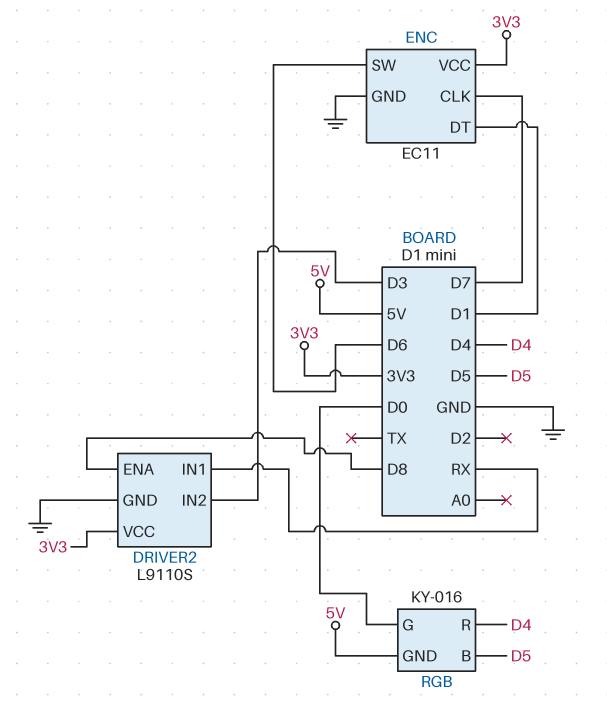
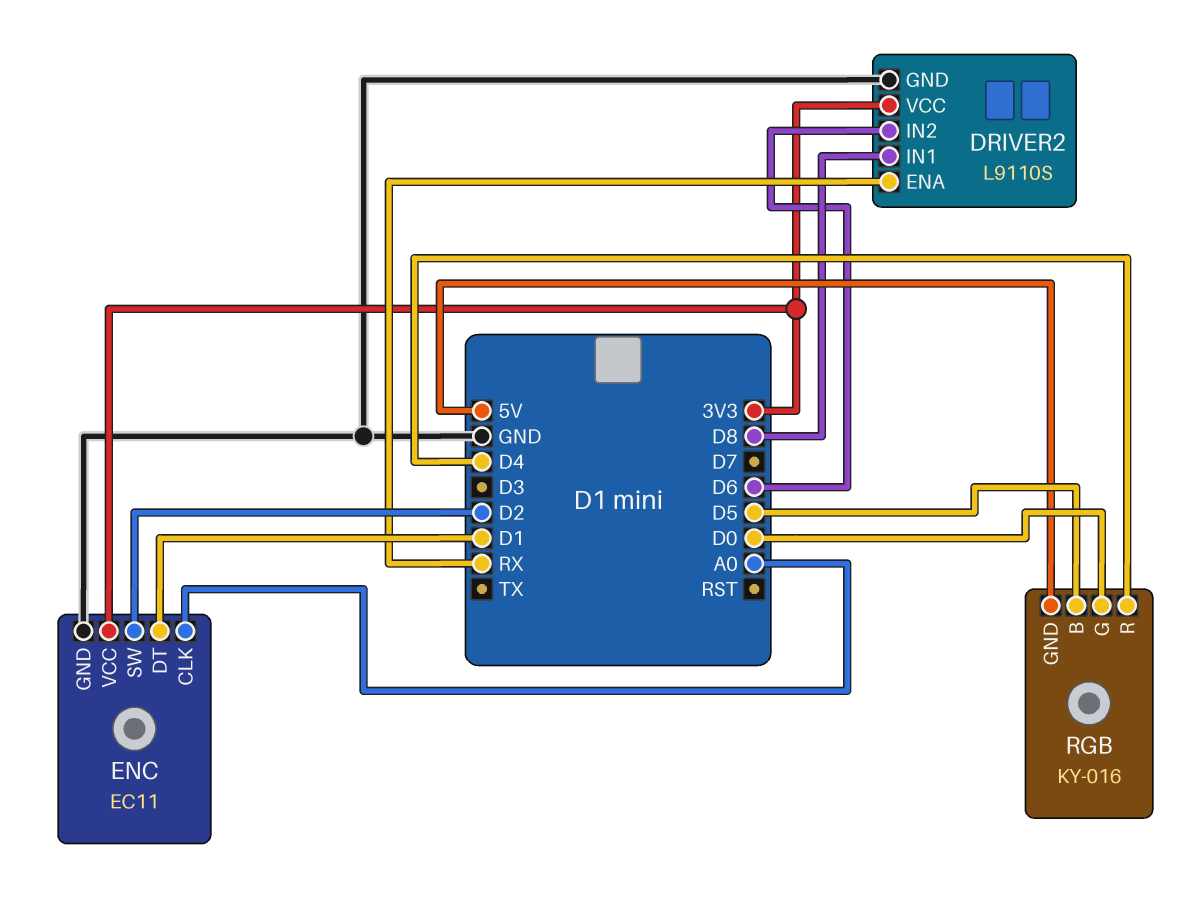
DRIVER2 pin ENA: D8 -> RX
DRIVER2 pin IN1: RX -> D8
DRIVER2 pin IN2: D3 -> D6
ENC pin CLK: D7 -> A0
ENC pin SW: D6 -> D2

